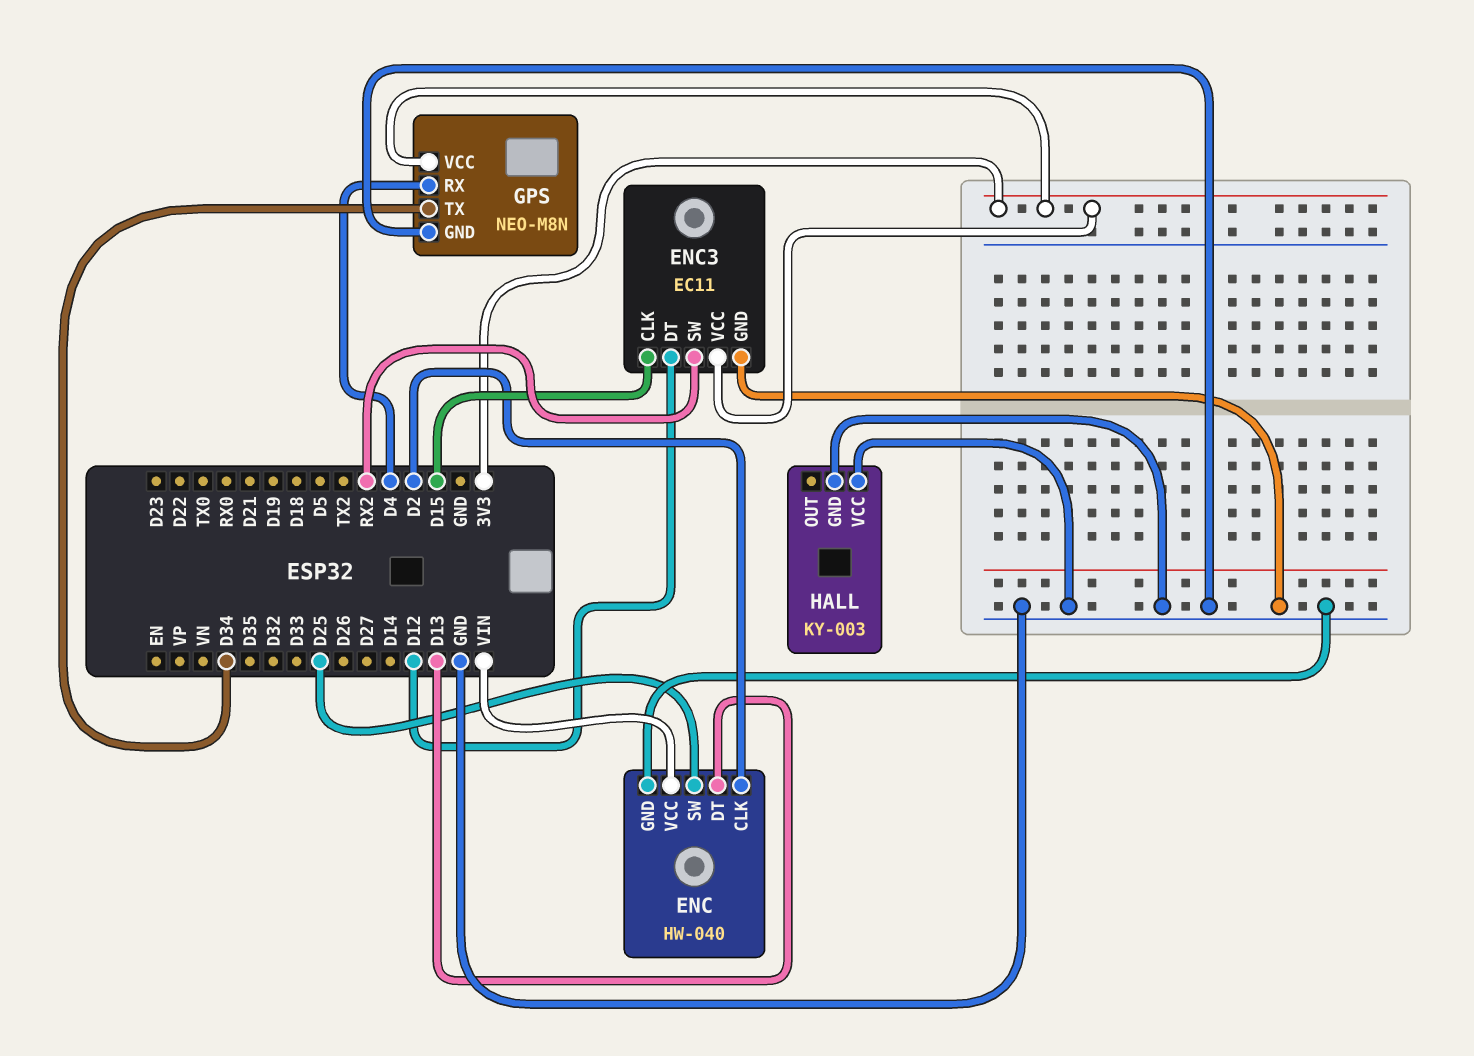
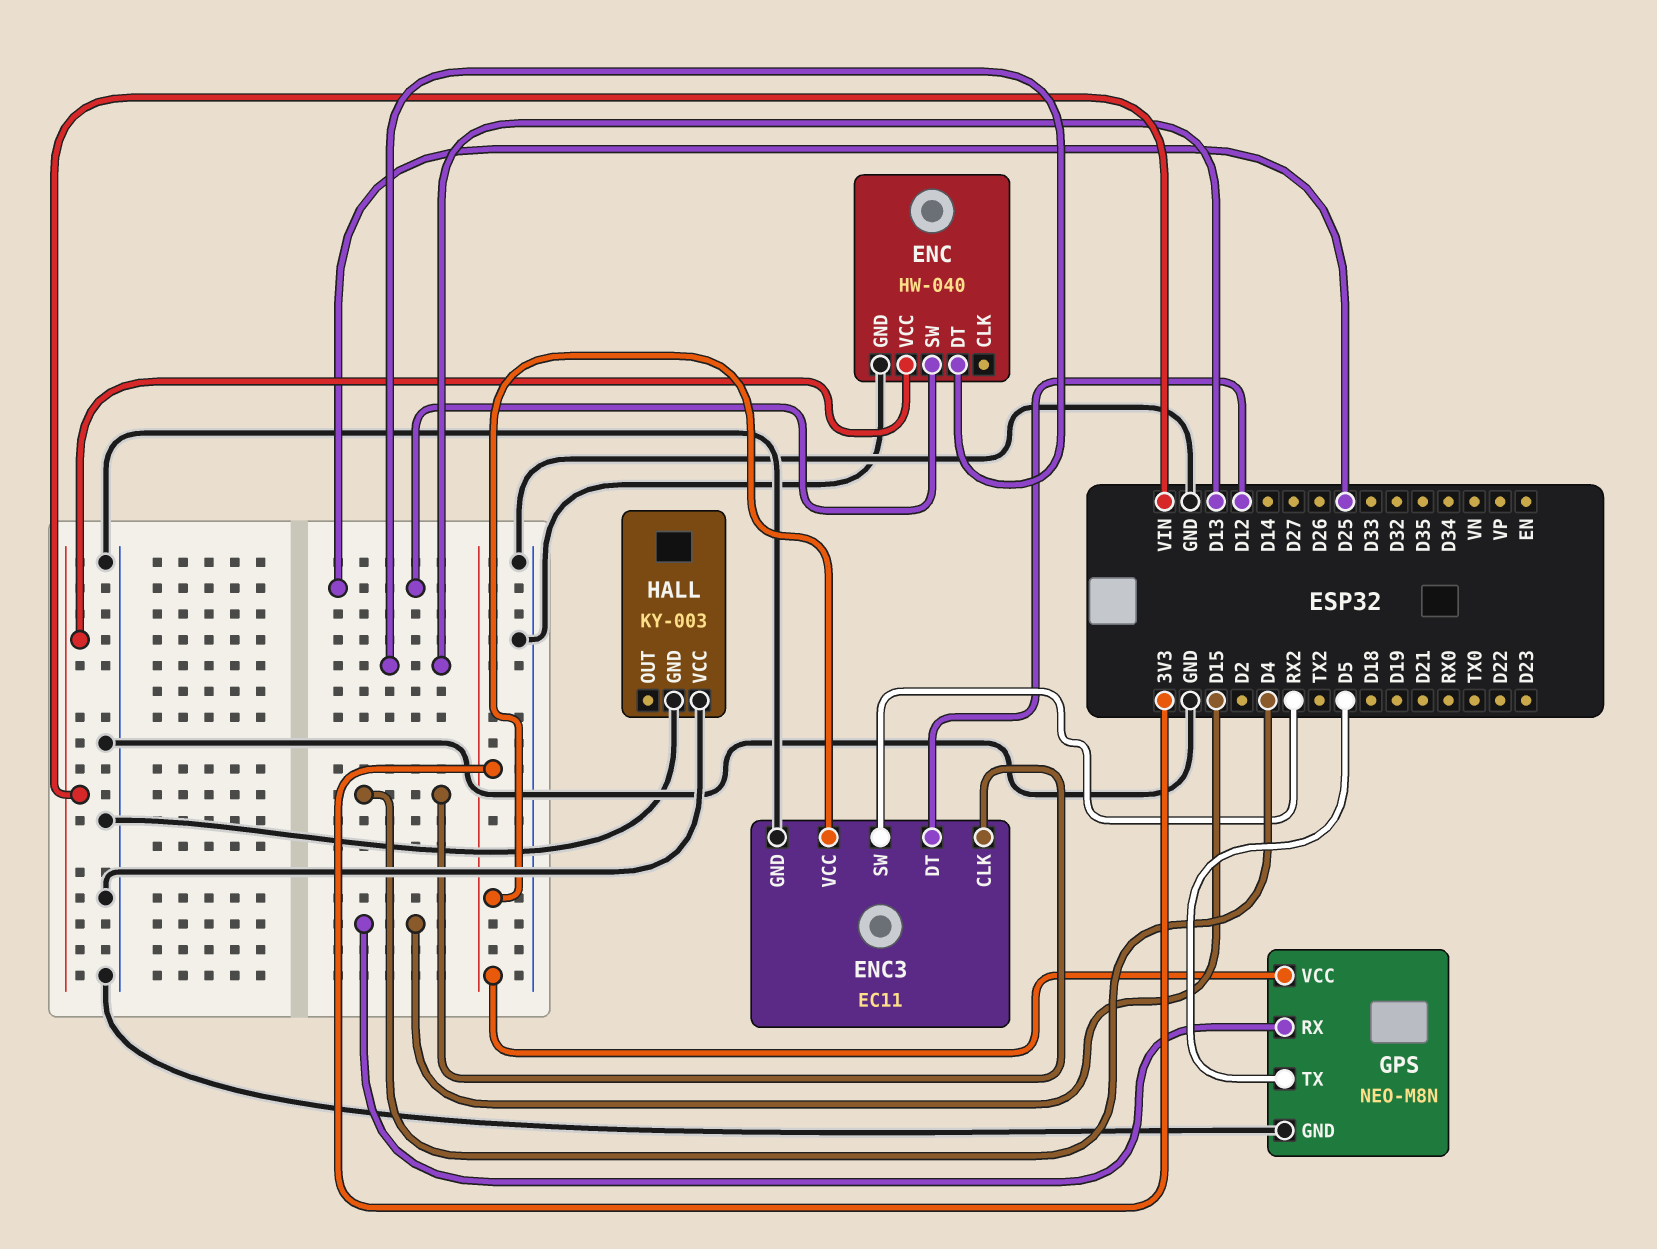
ENC pin CLK: D2 -> none
ENC3 pin CLK: D15 -> D4
GPS pin RX: D4 -> D15
GPS pin TX: D34 -> D5

